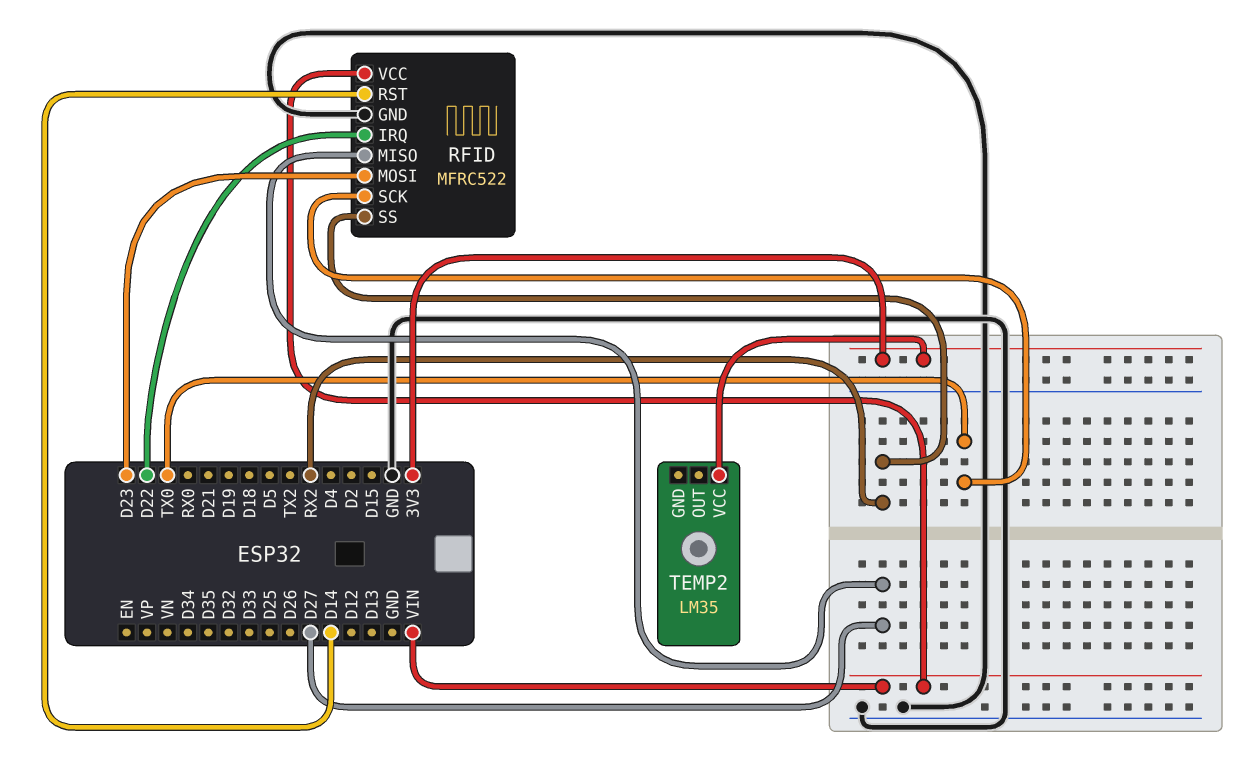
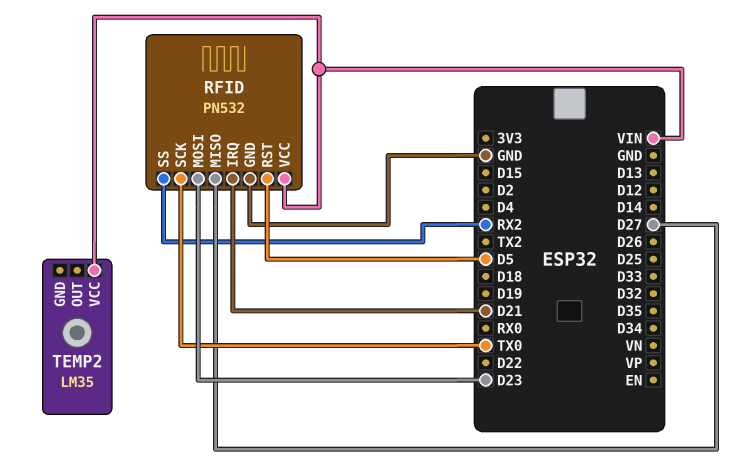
RFID: MFRC522 -> PN532
RFID pin IRQ: D22 -> D21
RFID pin RST: D14 -> D5
TEMP2 pin VCC: 3V3 -> VIN

